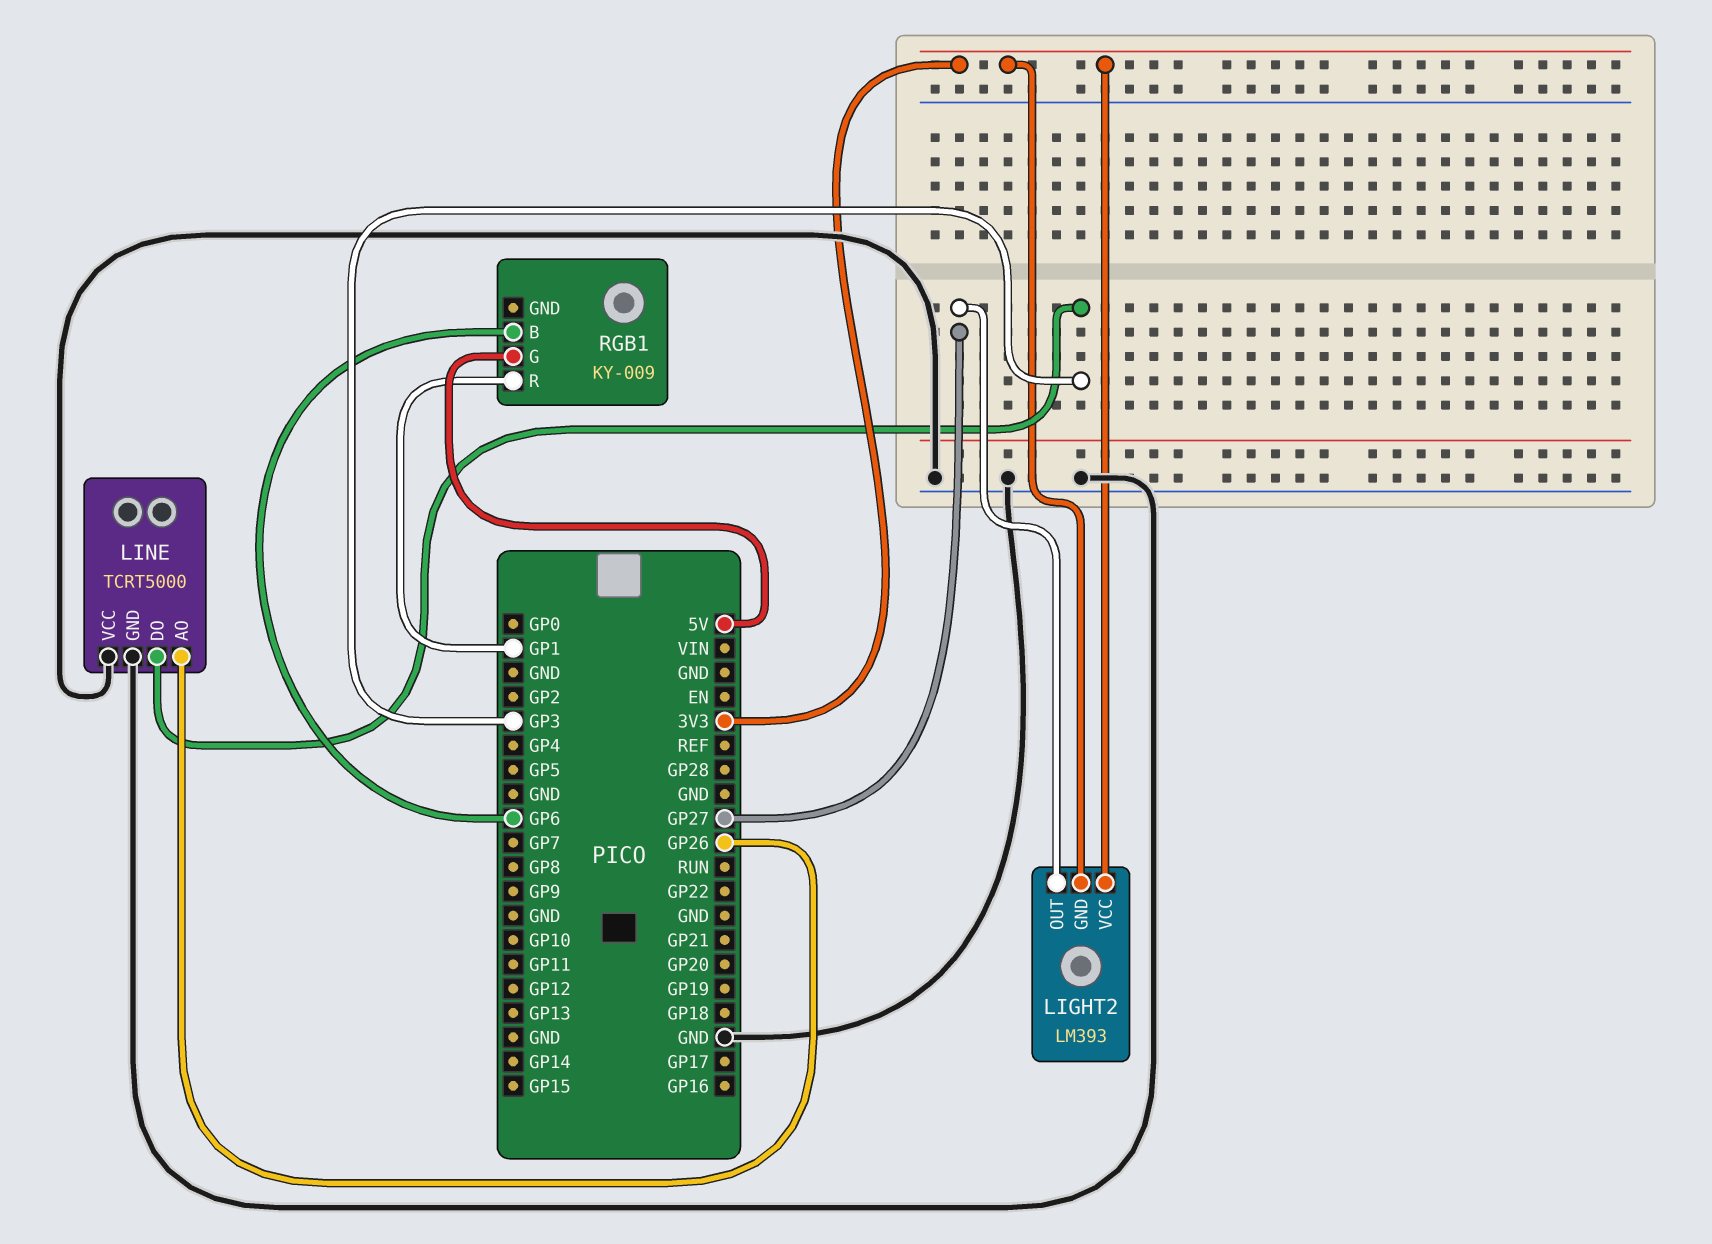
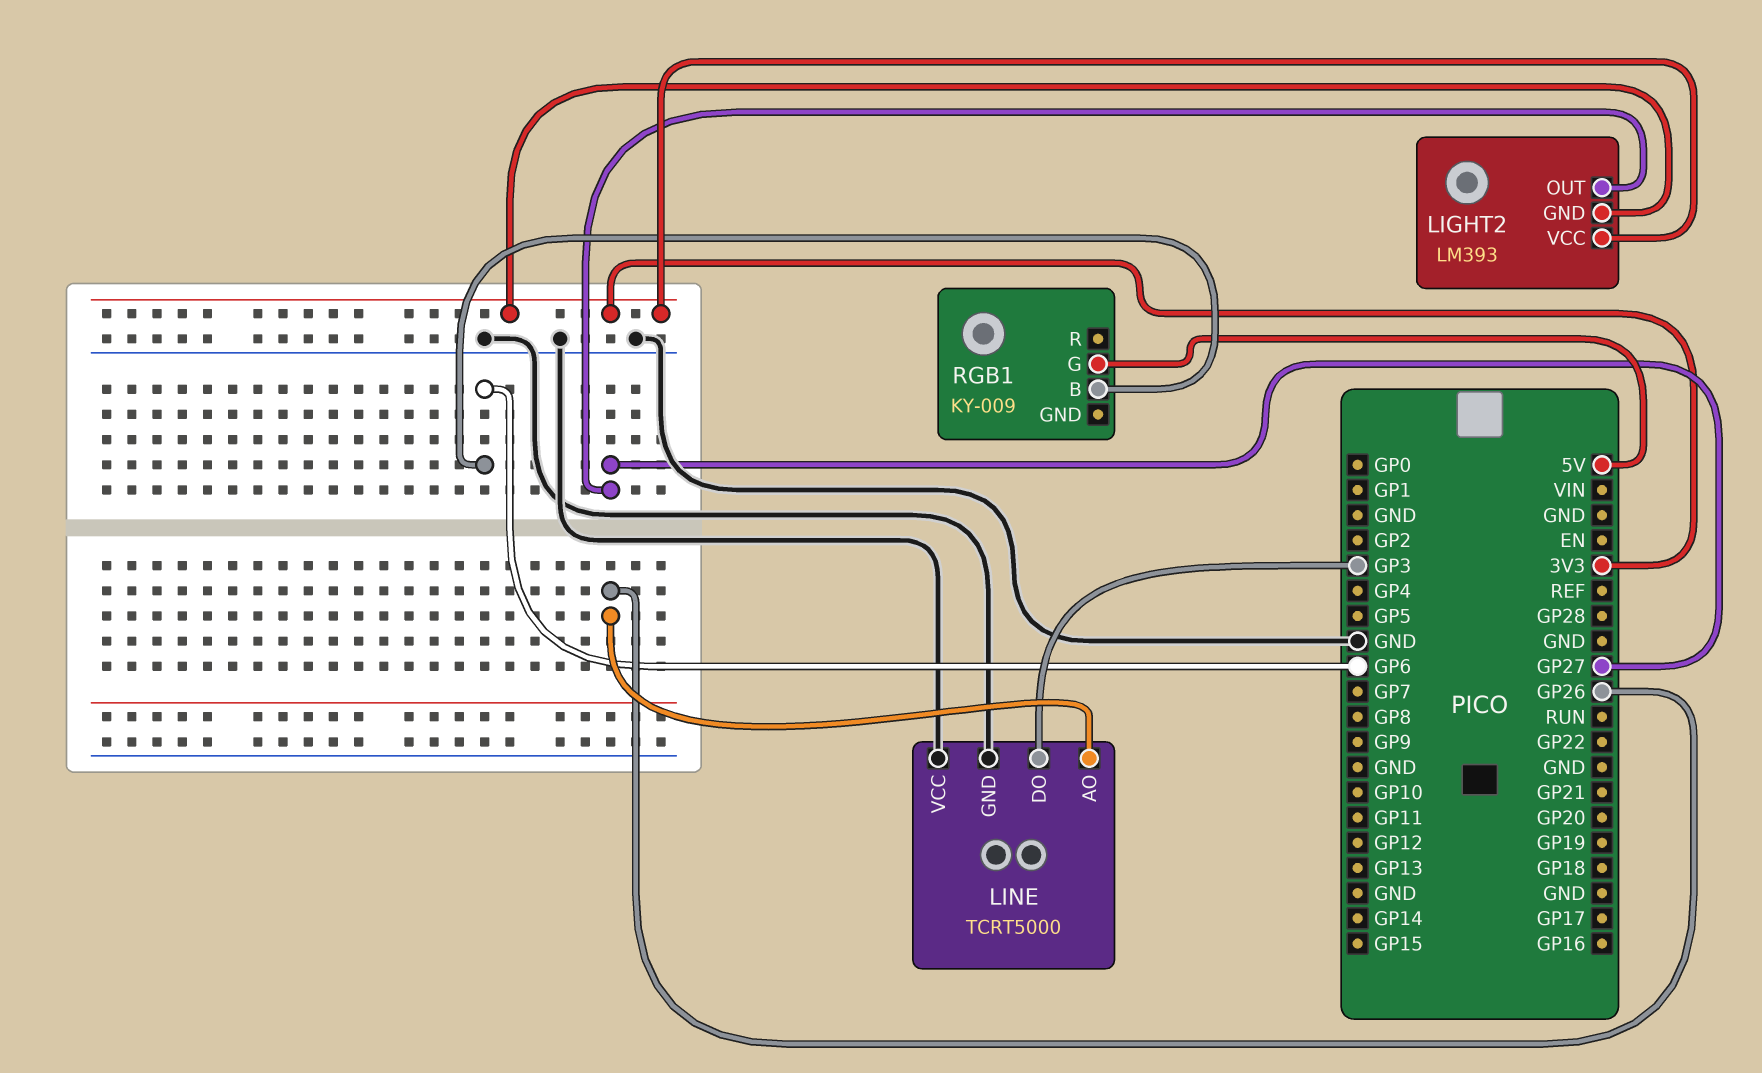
RGB1 pin R: GP1 -> none

